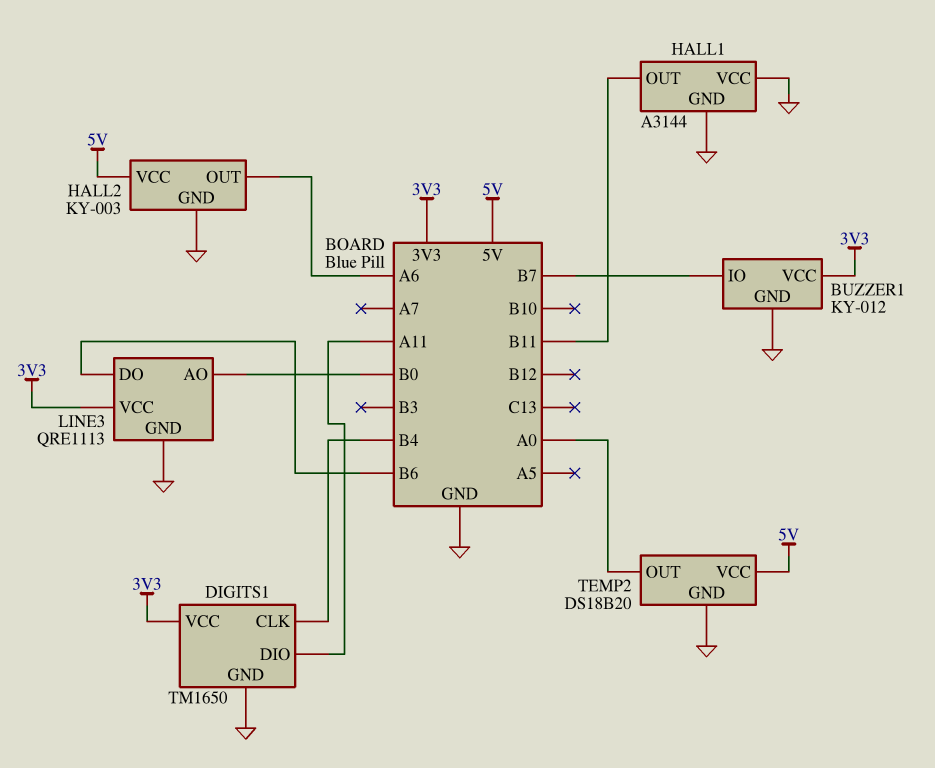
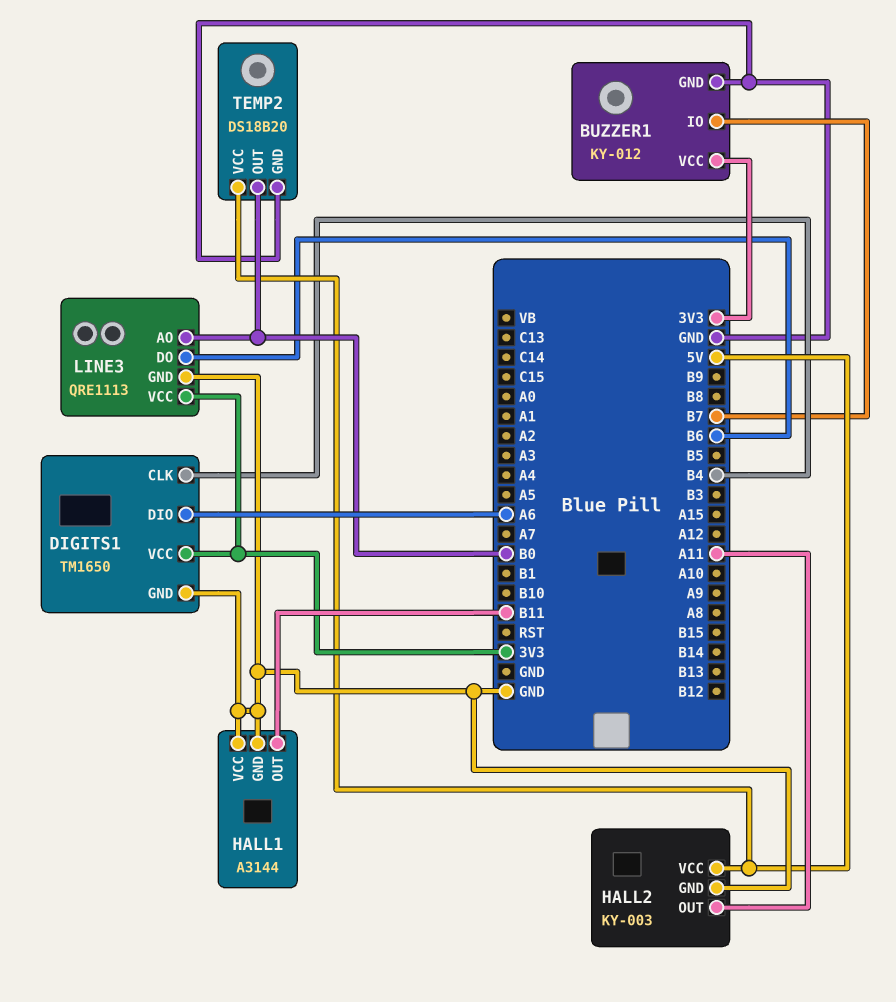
DIGITS1 pin DIO: A11 -> A6
HALL2 pin OUT: A6 -> A11
TEMP2 pin OUT: A0 -> B0

